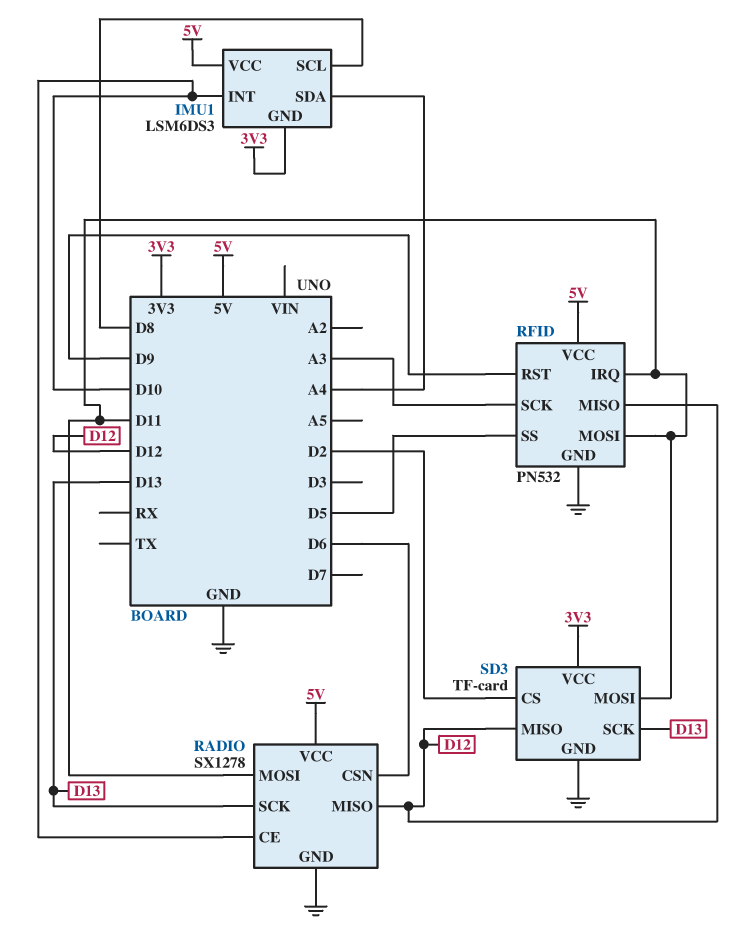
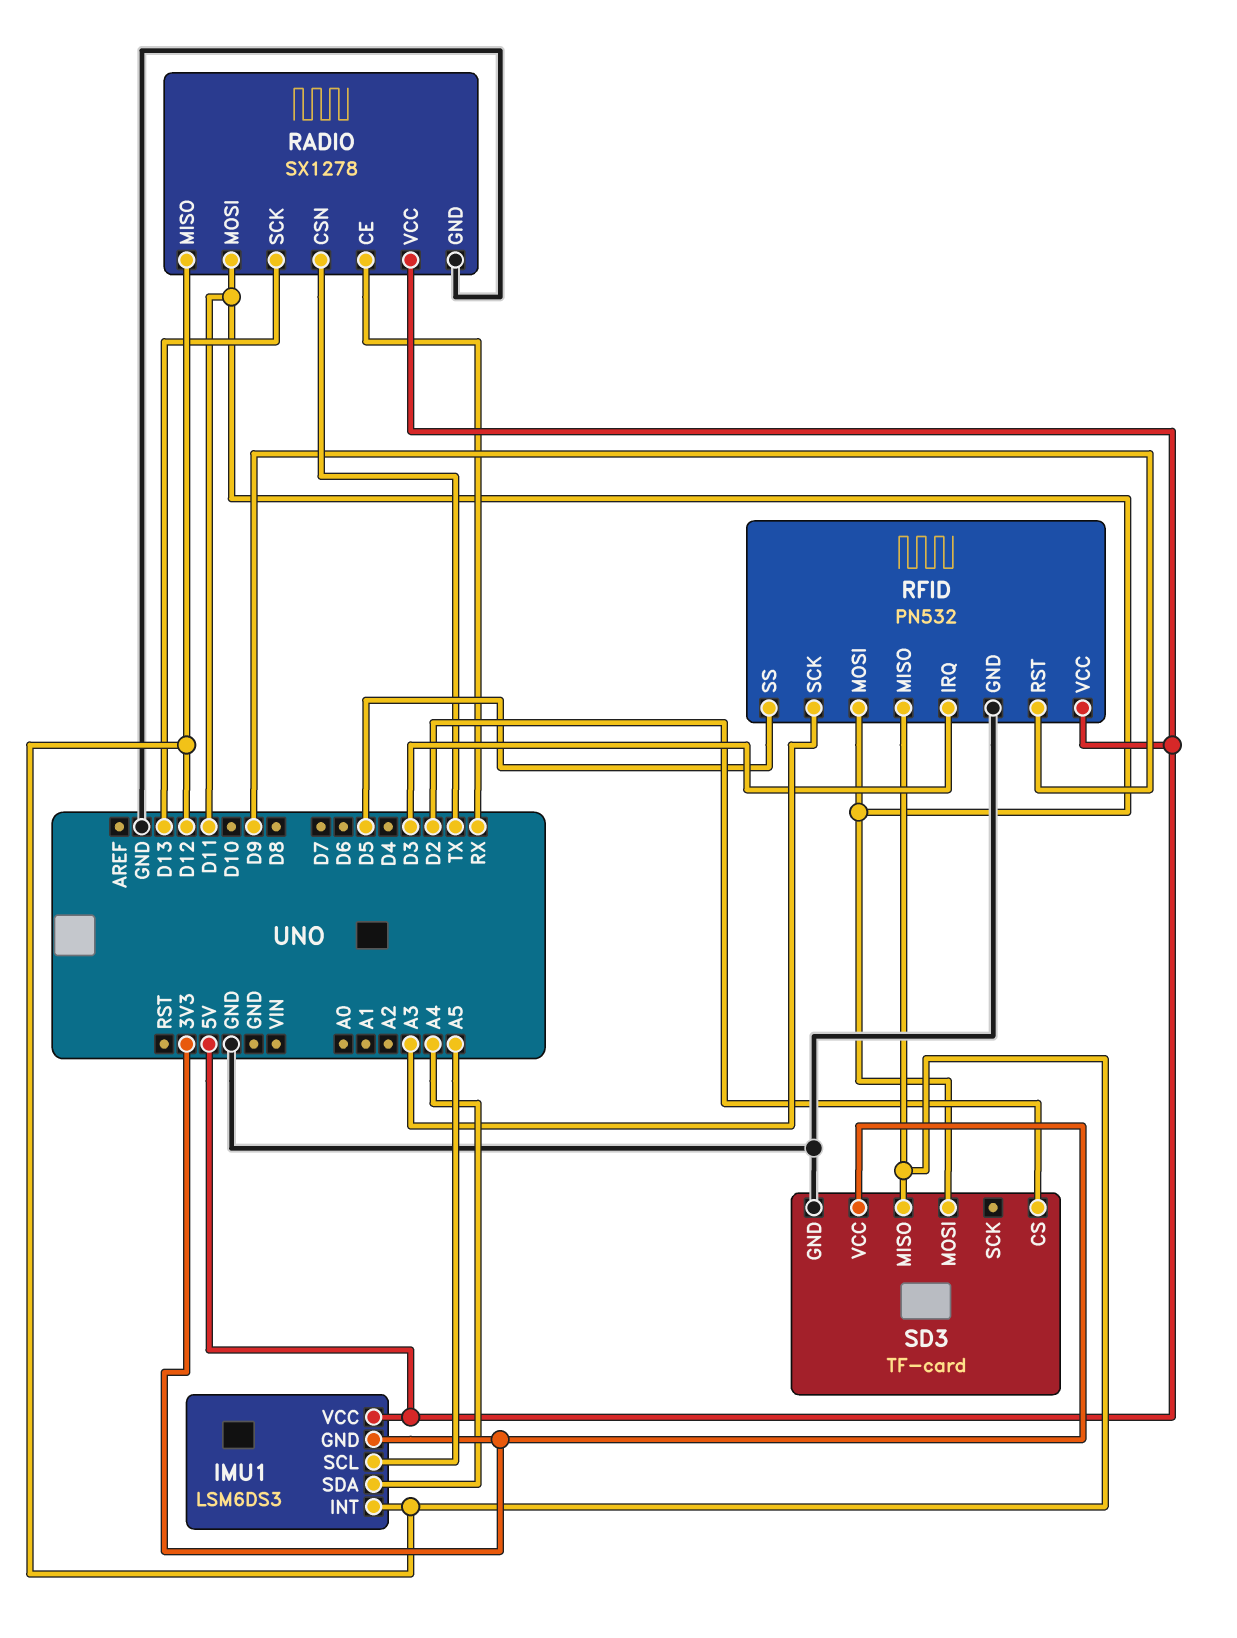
IMU1 pin INT: D10 -> D12
IMU1 pin SCL: D8 -> A5
RADIO pin CE: D10 -> RX
RADIO pin CSN: D6 -> TX
RFID pin IRQ: D11 -> D3
SD3 pin SCK: D13 -> none

